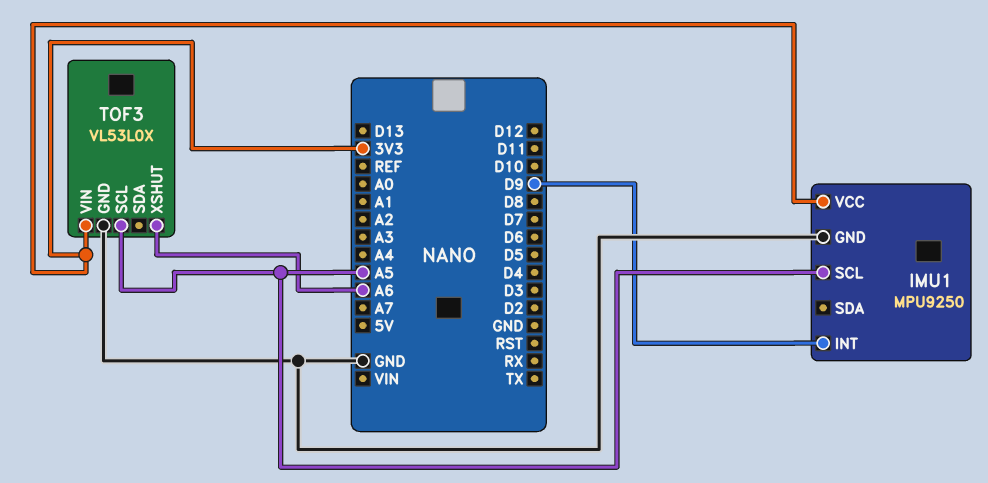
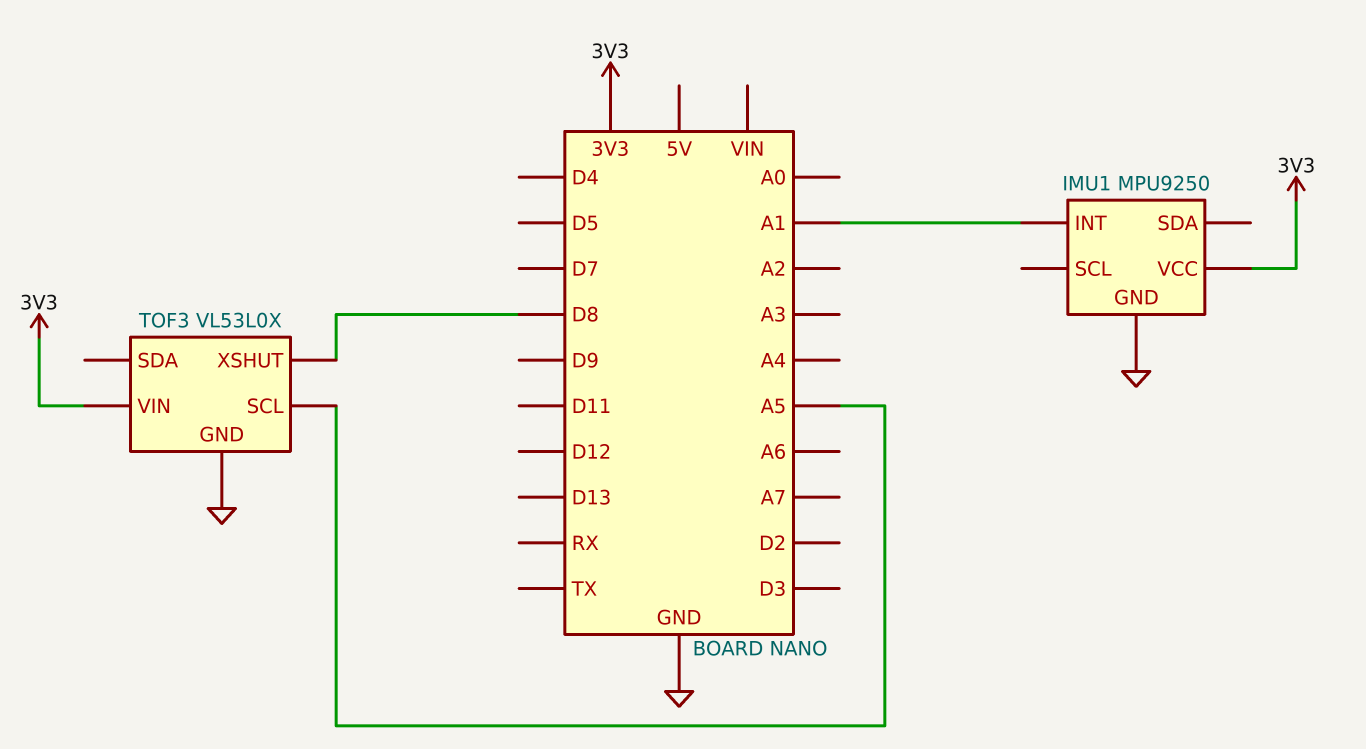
IMU1 pin INT: D9 -> A1
IMU1 pin SCL: A5 -> none
TOF3 pin XSHUT: A6 -> D8

